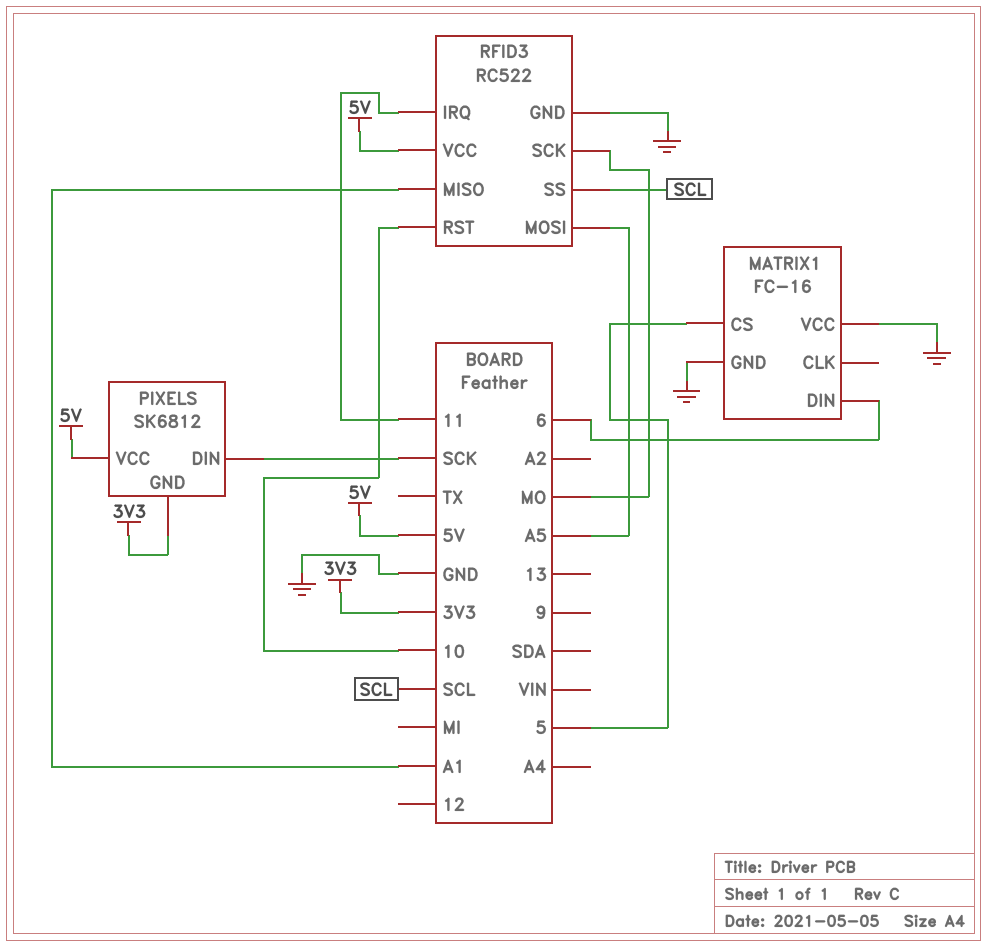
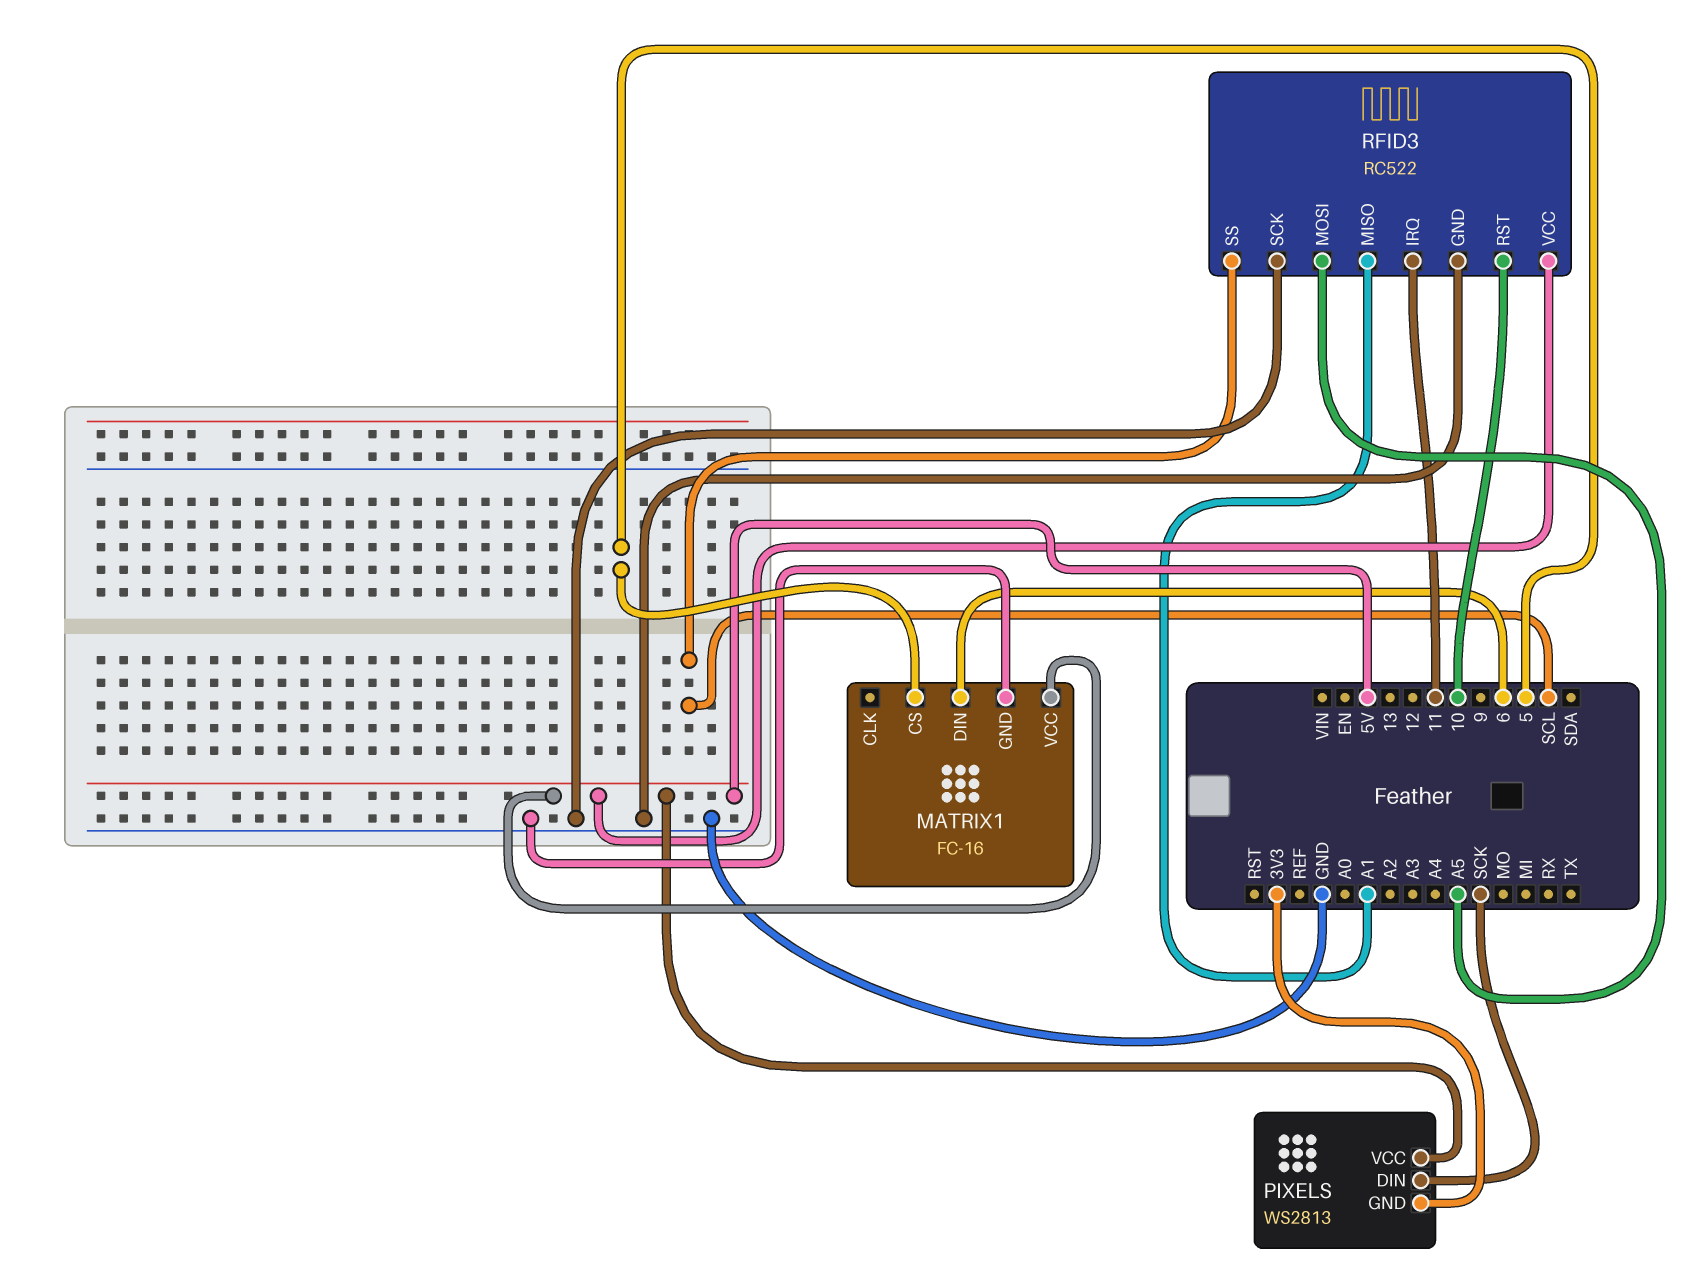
MATRIX1 pin VCC: GND -> 5V
PIXELS: SK6812 -> WS2813
RFID3 pin SCK: MO -> GND

